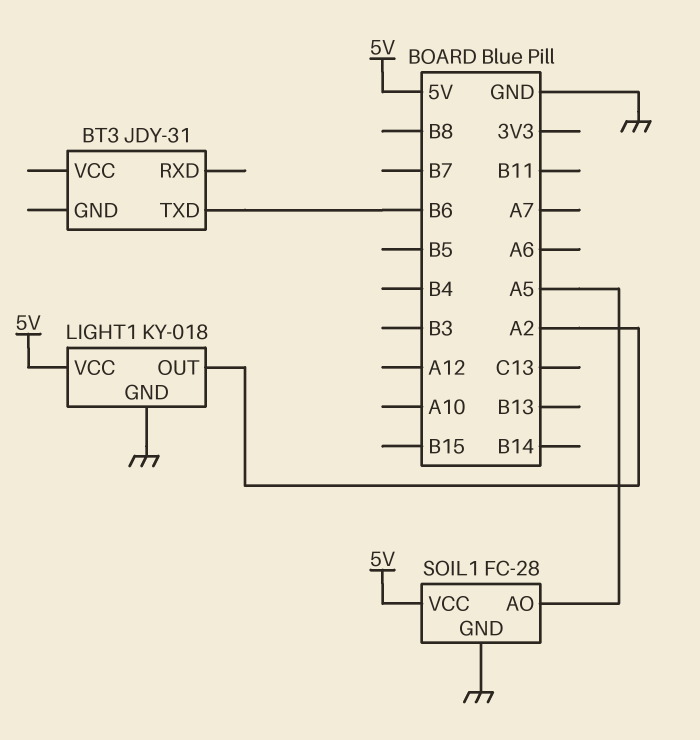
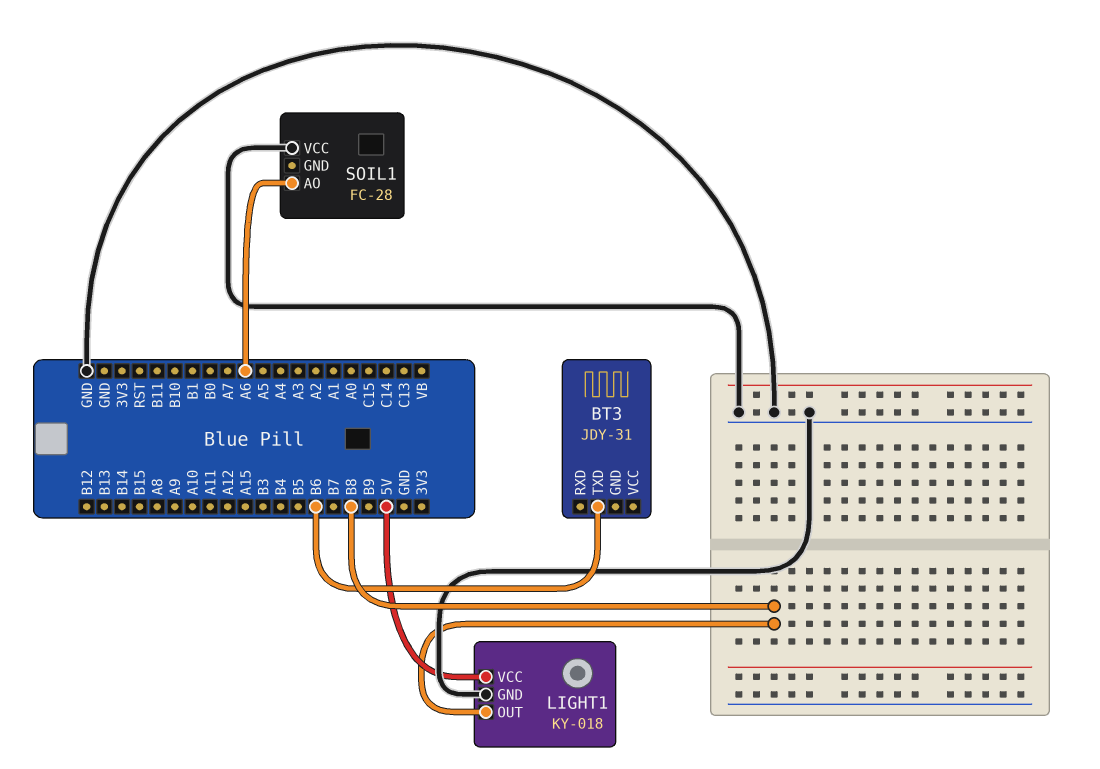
LIGHT1 pin OUT: A2 -> B8
SOIL1 pin AO: A5 -> A6
SOIL1 pin GND: GND -> none
SOIL1 pin VCC: 5V -> GND

